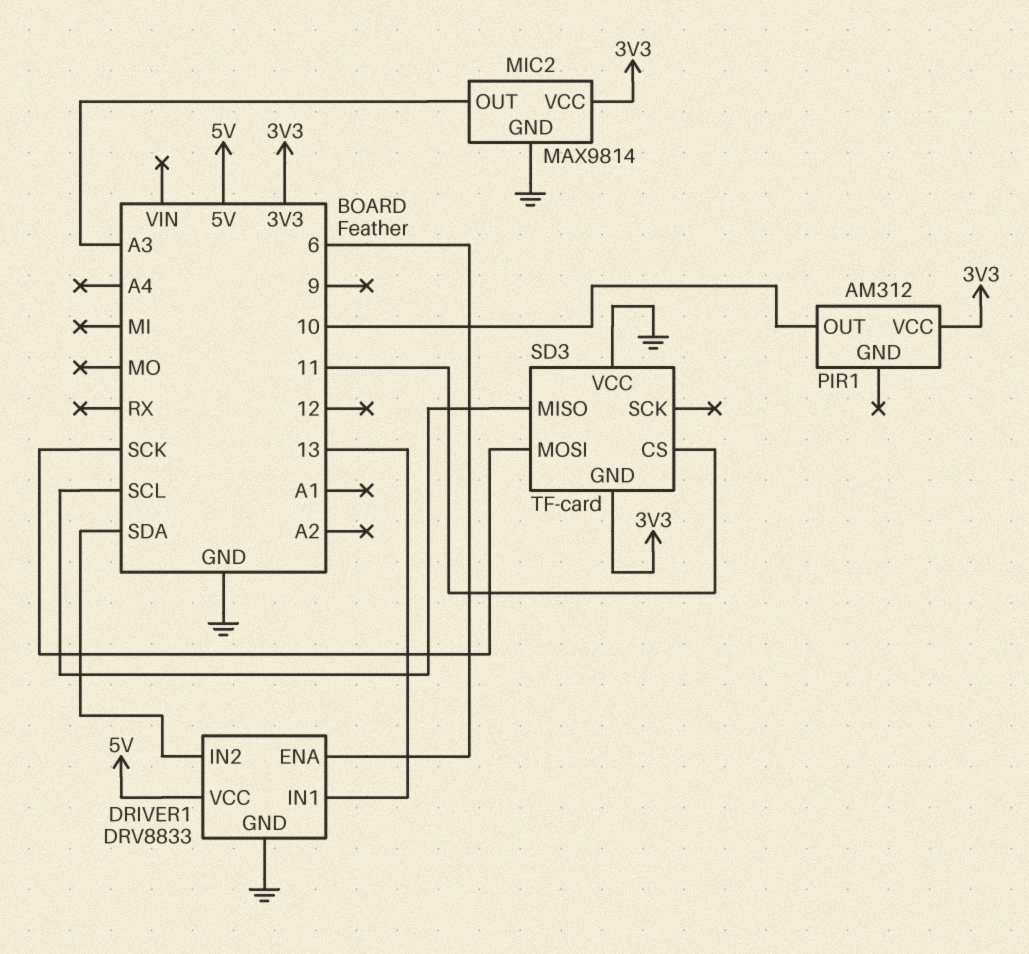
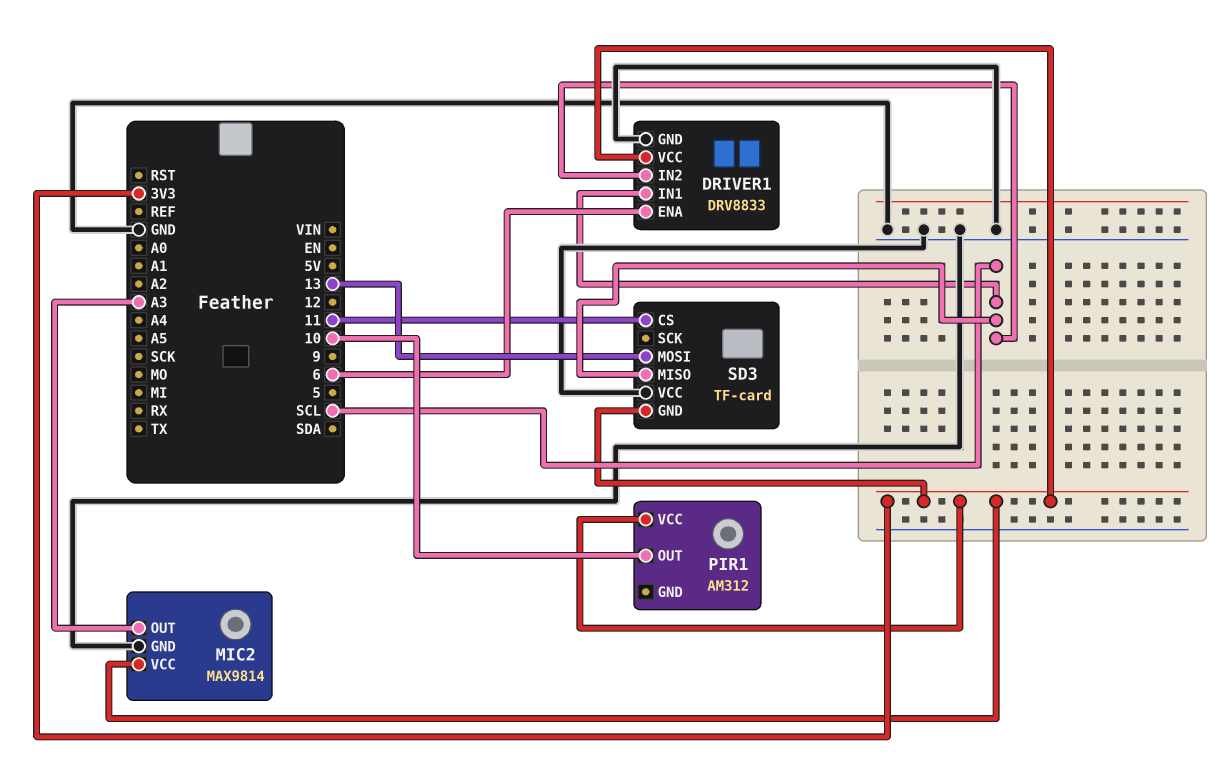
DRIVER1 pin IN1: 13 -> SCL
DRIVER1 pin IN2: SDA -> SCL
DRIVER1 pin VCC: 5V -> 3V3
SD3 pin MOSI: SCK -> 13

